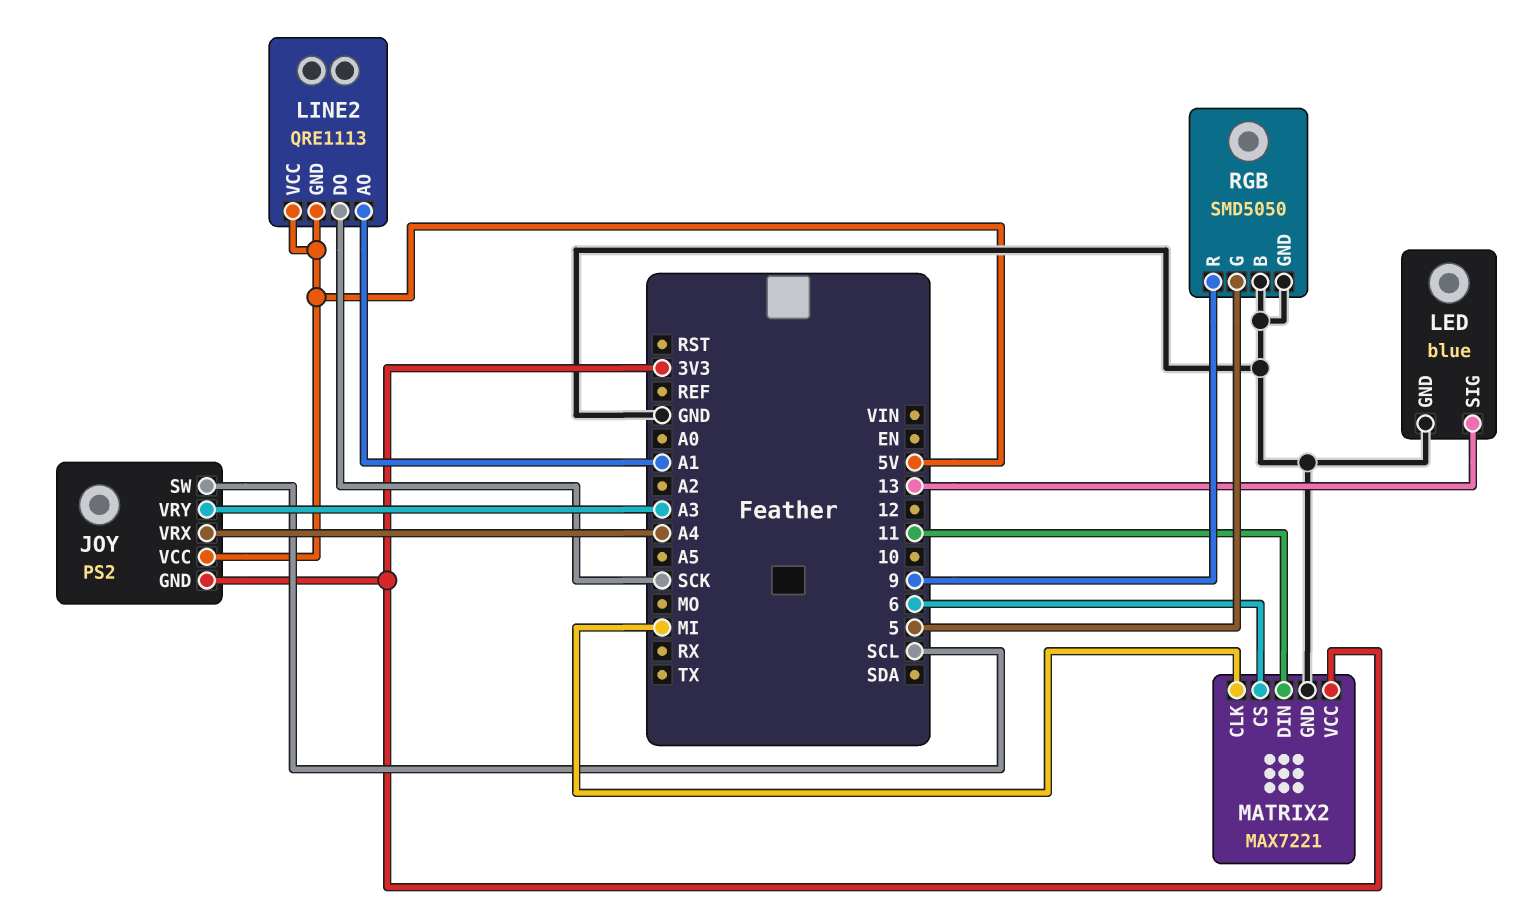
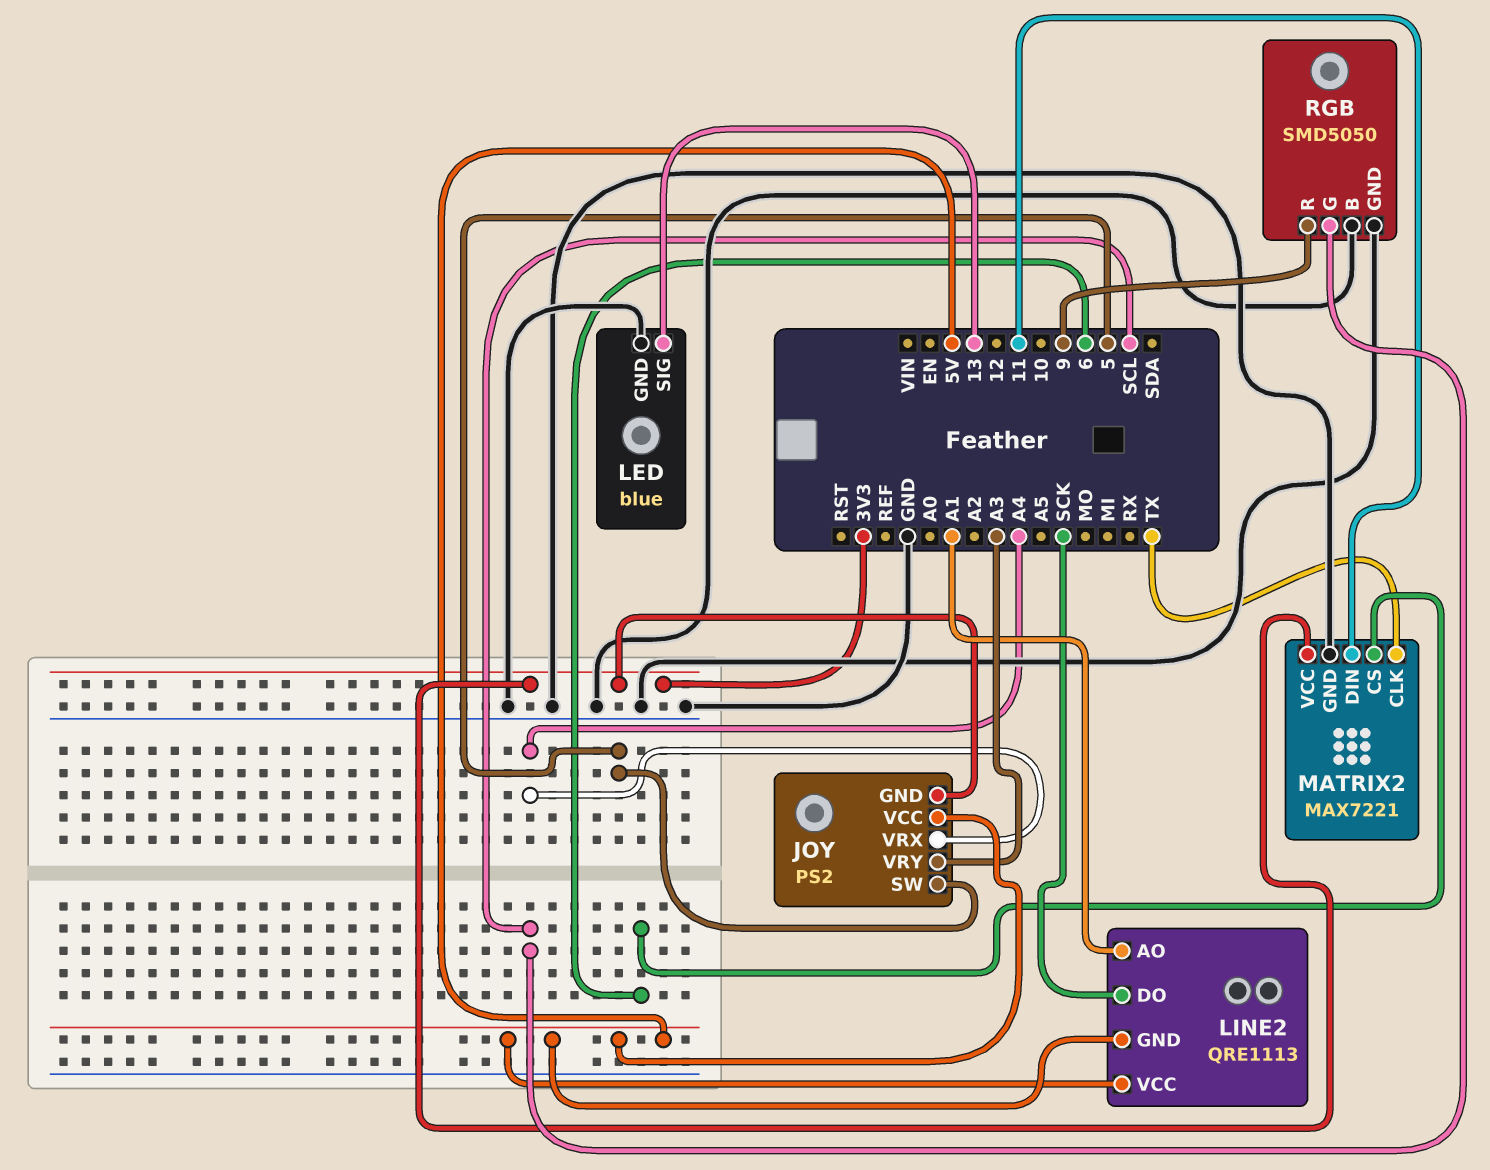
JOY pin SW: SCL -> 5
MATRIX2 pin CLK: MI -> TX
RGB pin G: 5 -> SCL

